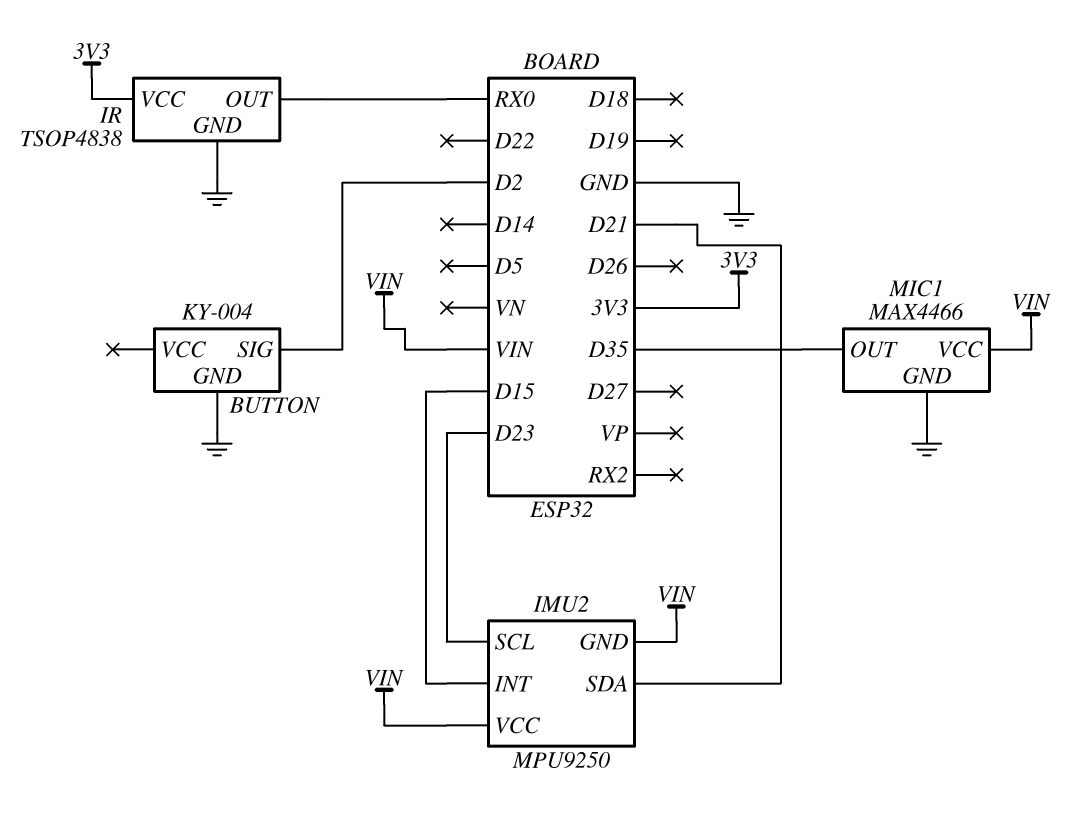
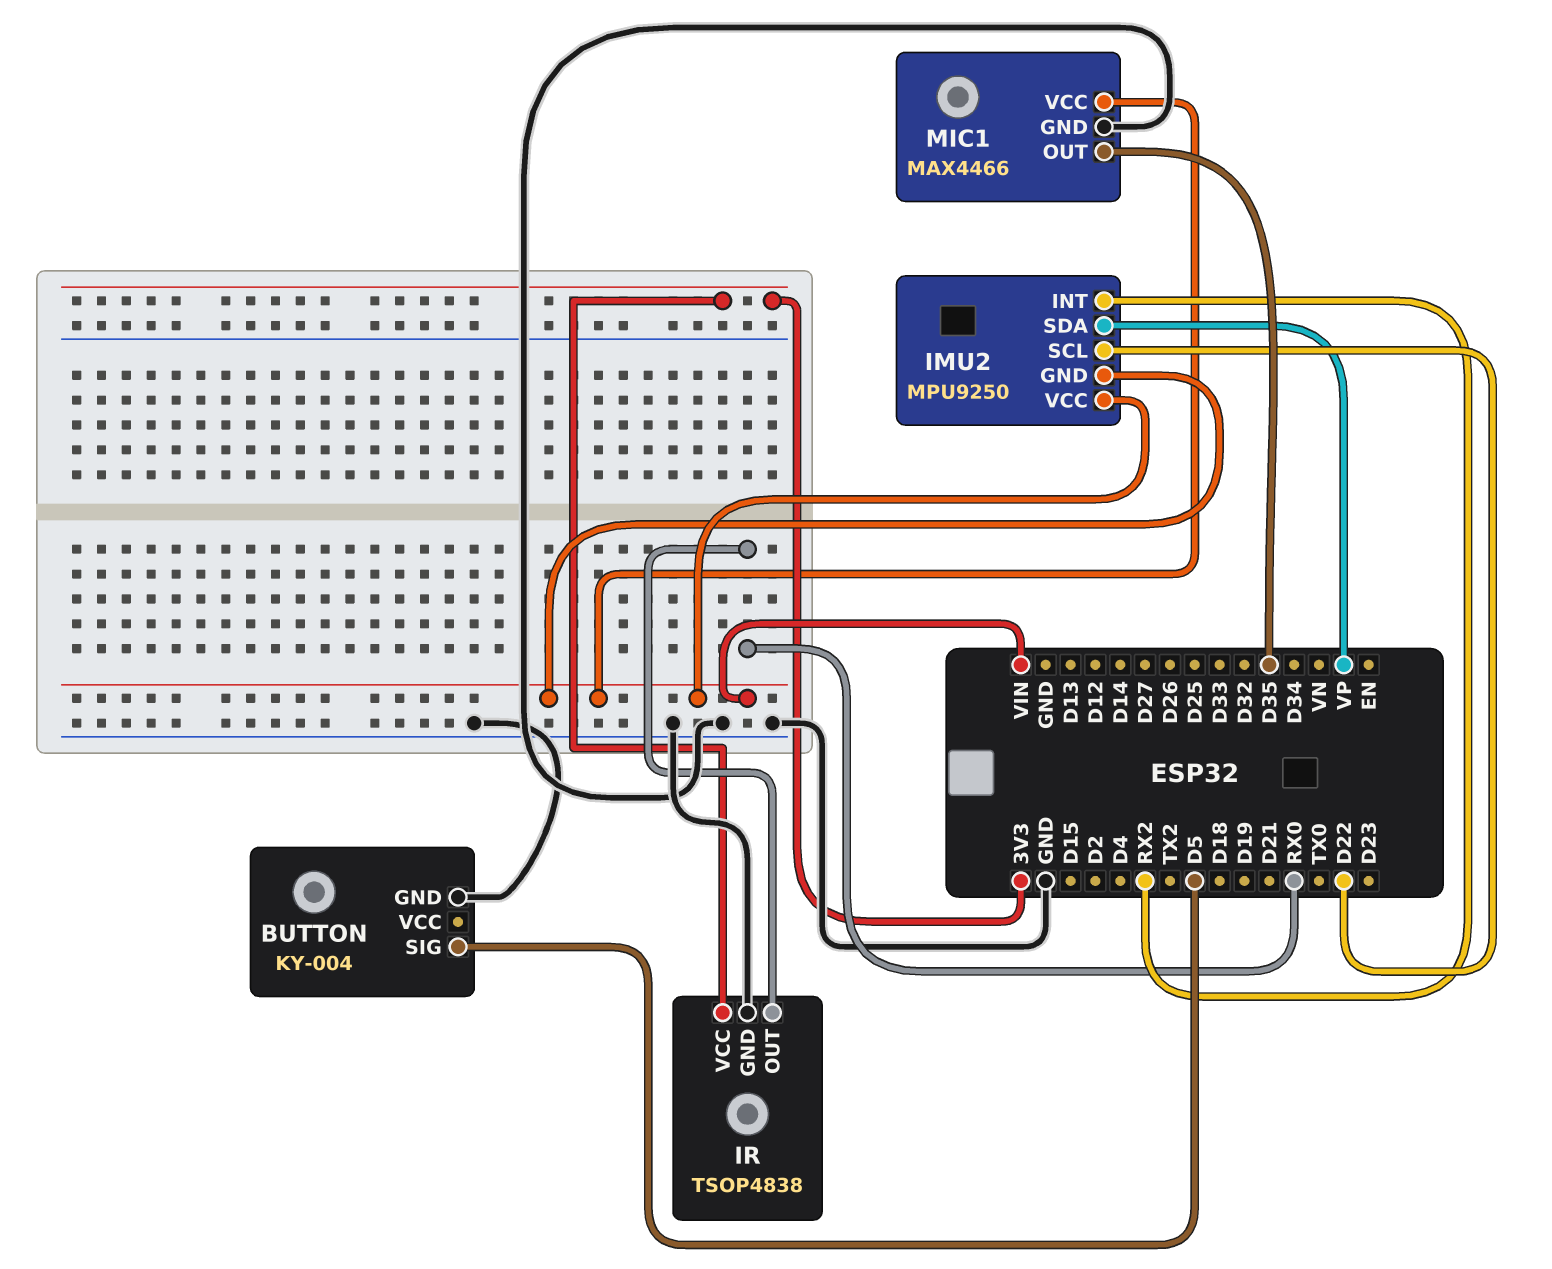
BUTTON pin SIG: D2 -> D5
IMU2 pin INT: D15 -> RX2
IMU2 pin SCL: D23 -> D22
IMU2 pin SDA: D21 -> VP

